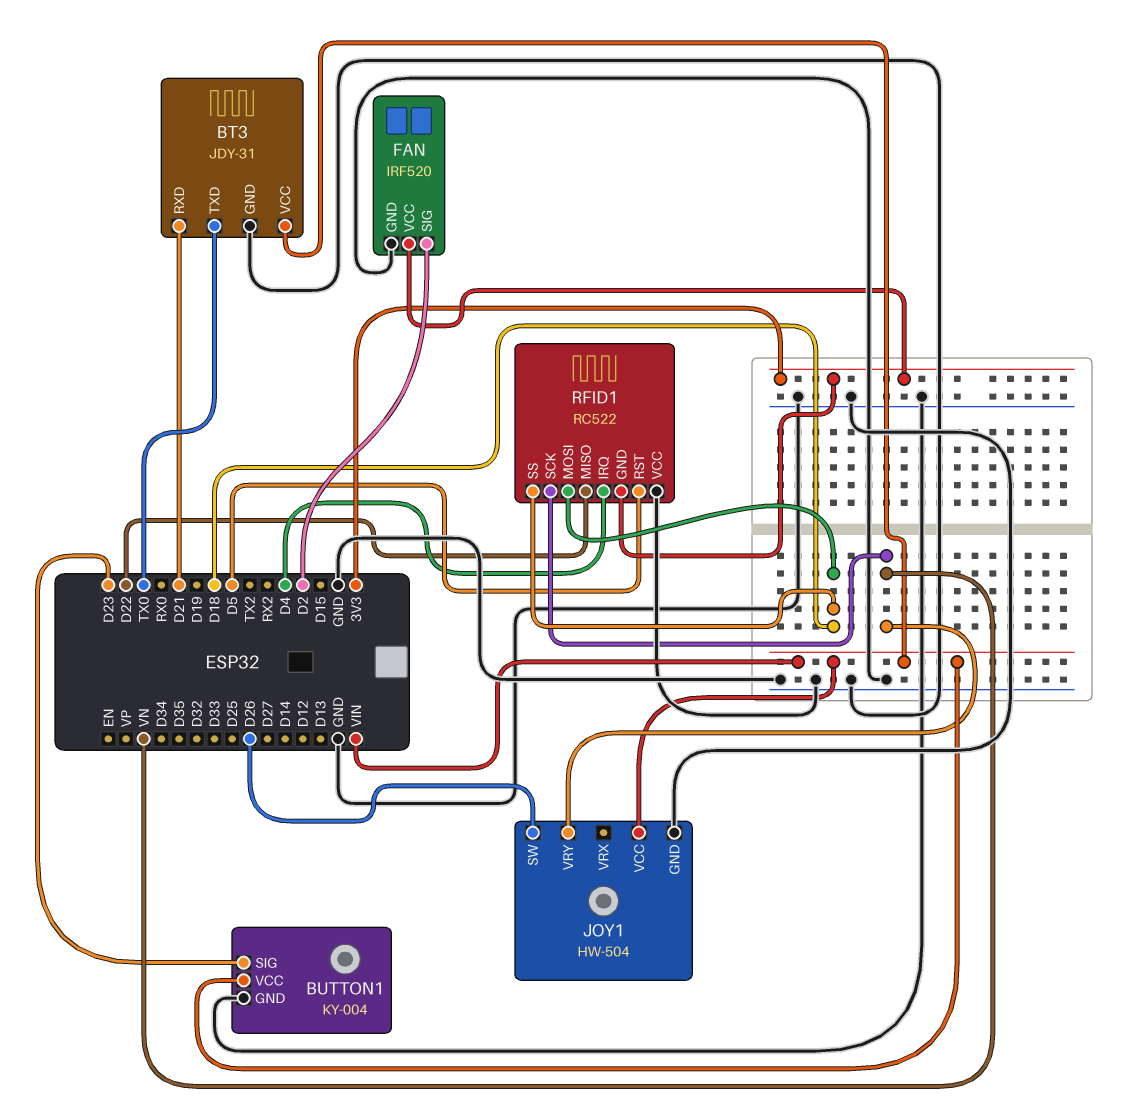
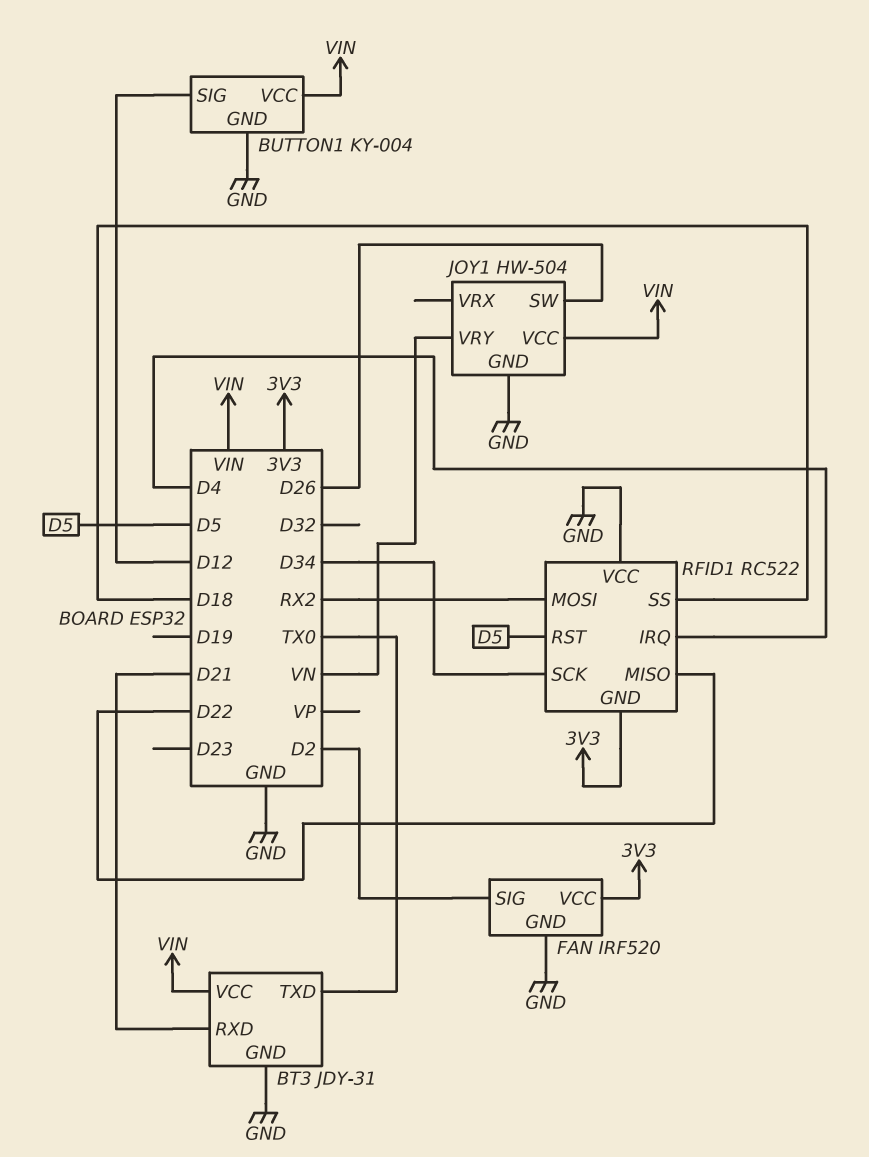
BUTTON1 pin SIG: D23 -> D12
RFID1 pin MOSI: D18 -> RX2
RFID1 pin SCK: VN -> D34

